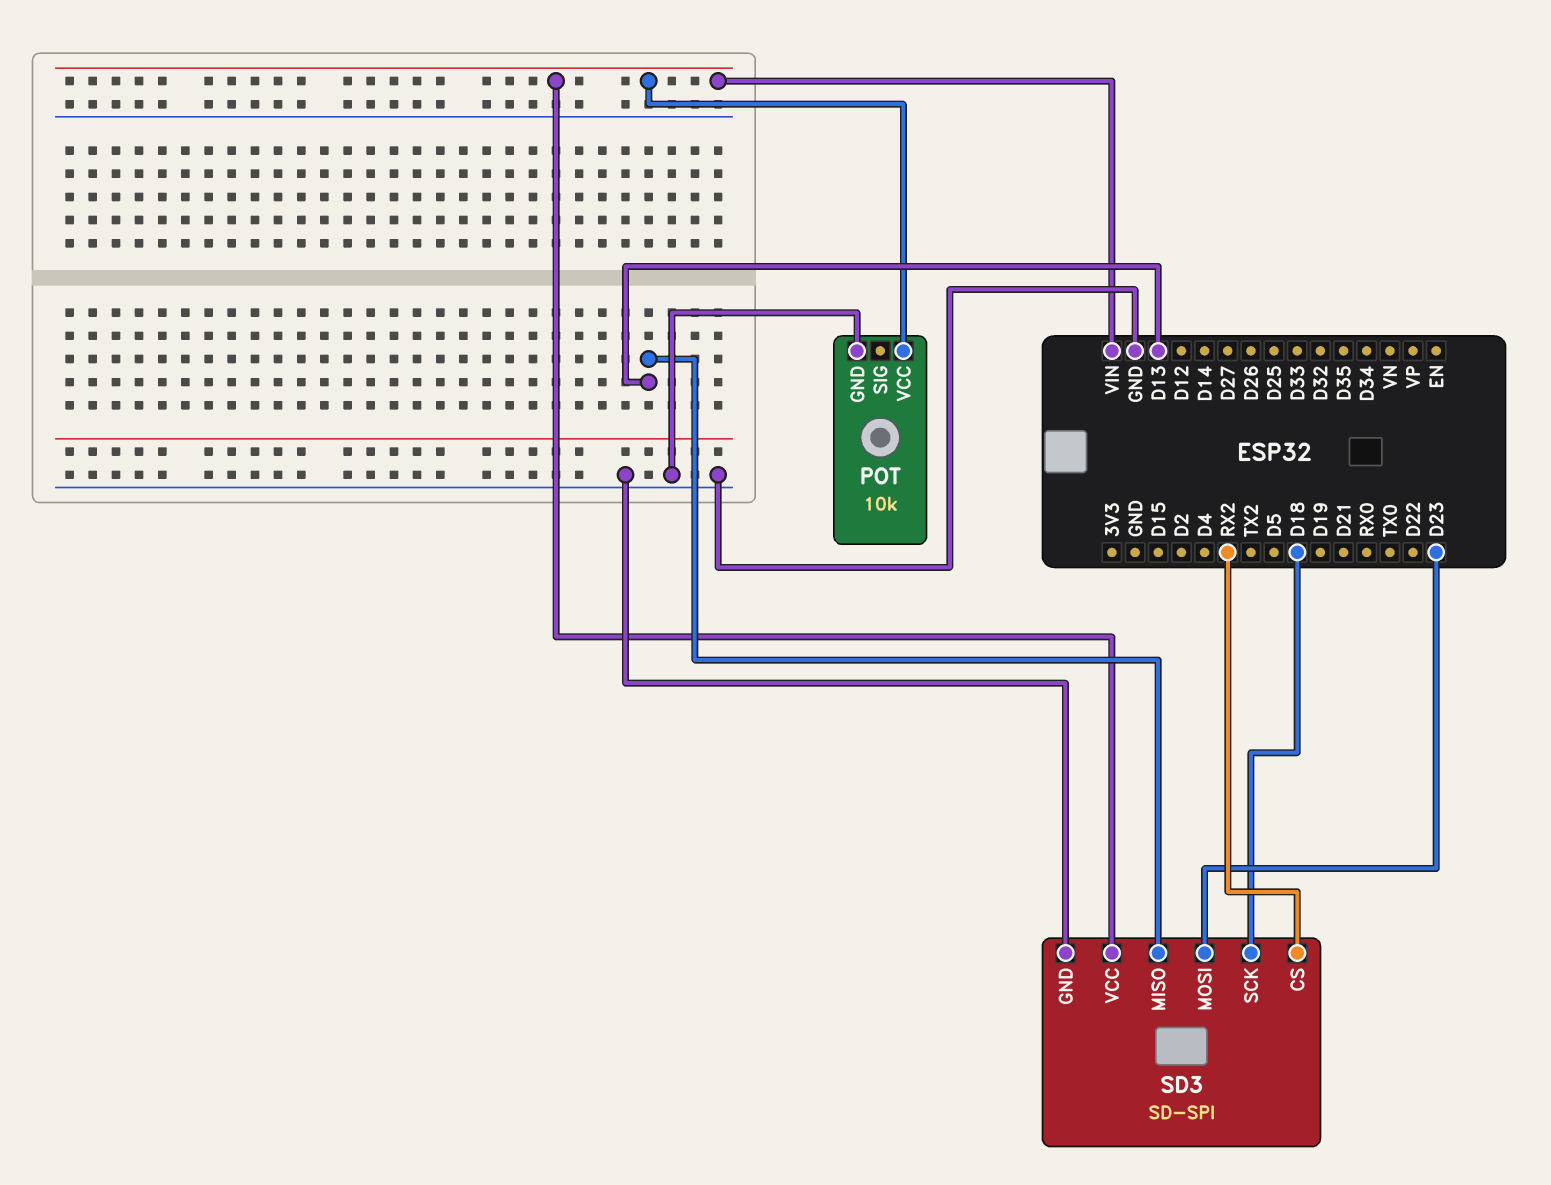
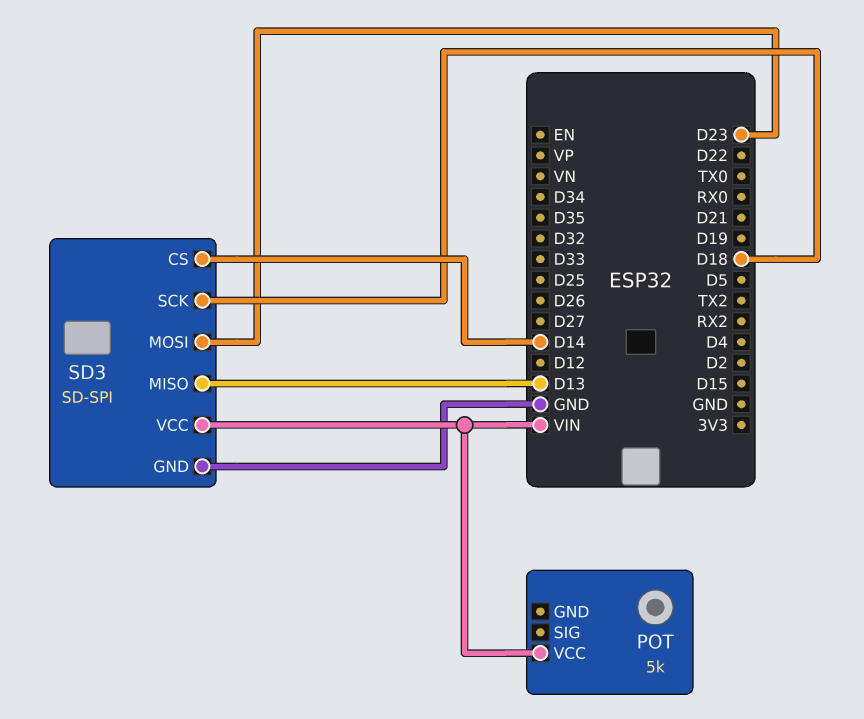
POT: 10k -> 5k
POT pin GND: GND -> none
SD3 pin CS: RX2 -> D14

